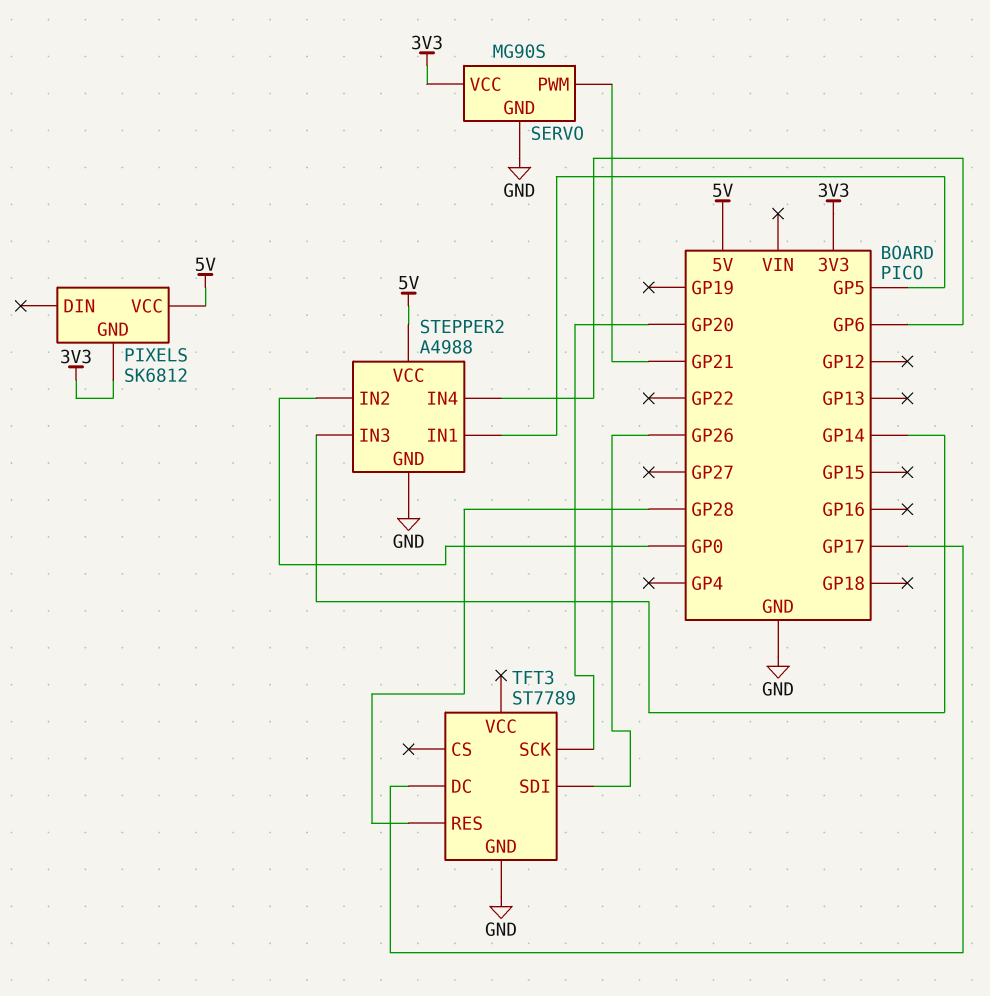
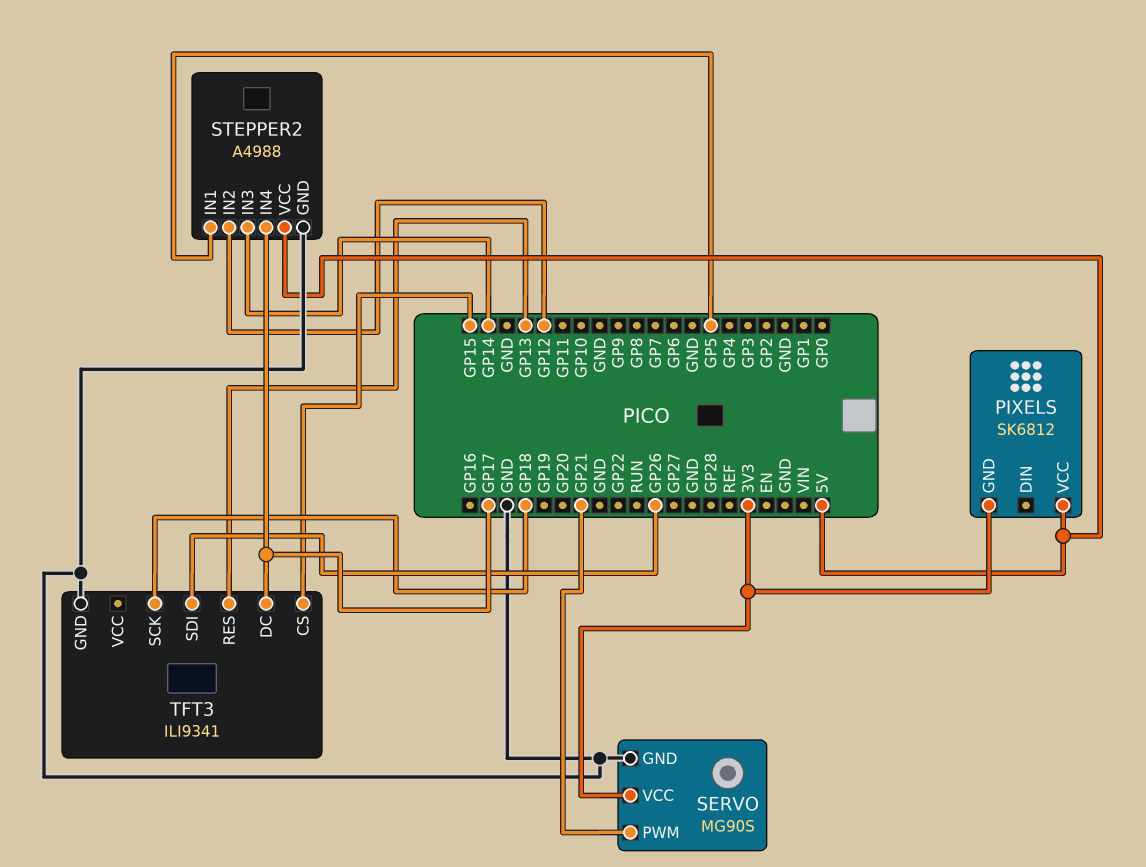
STEPPER2 pin IN2: GP0 -> GP12
STEPPER2 pin IN4: GP6 -> GP17
TFT3: ST7789 -> ILI9341
TFT3 pin CS: none -> GP15
TFT3 pin RES: GP28 -> GP13
TFT3 pin SCK: GP20 -> GP18

